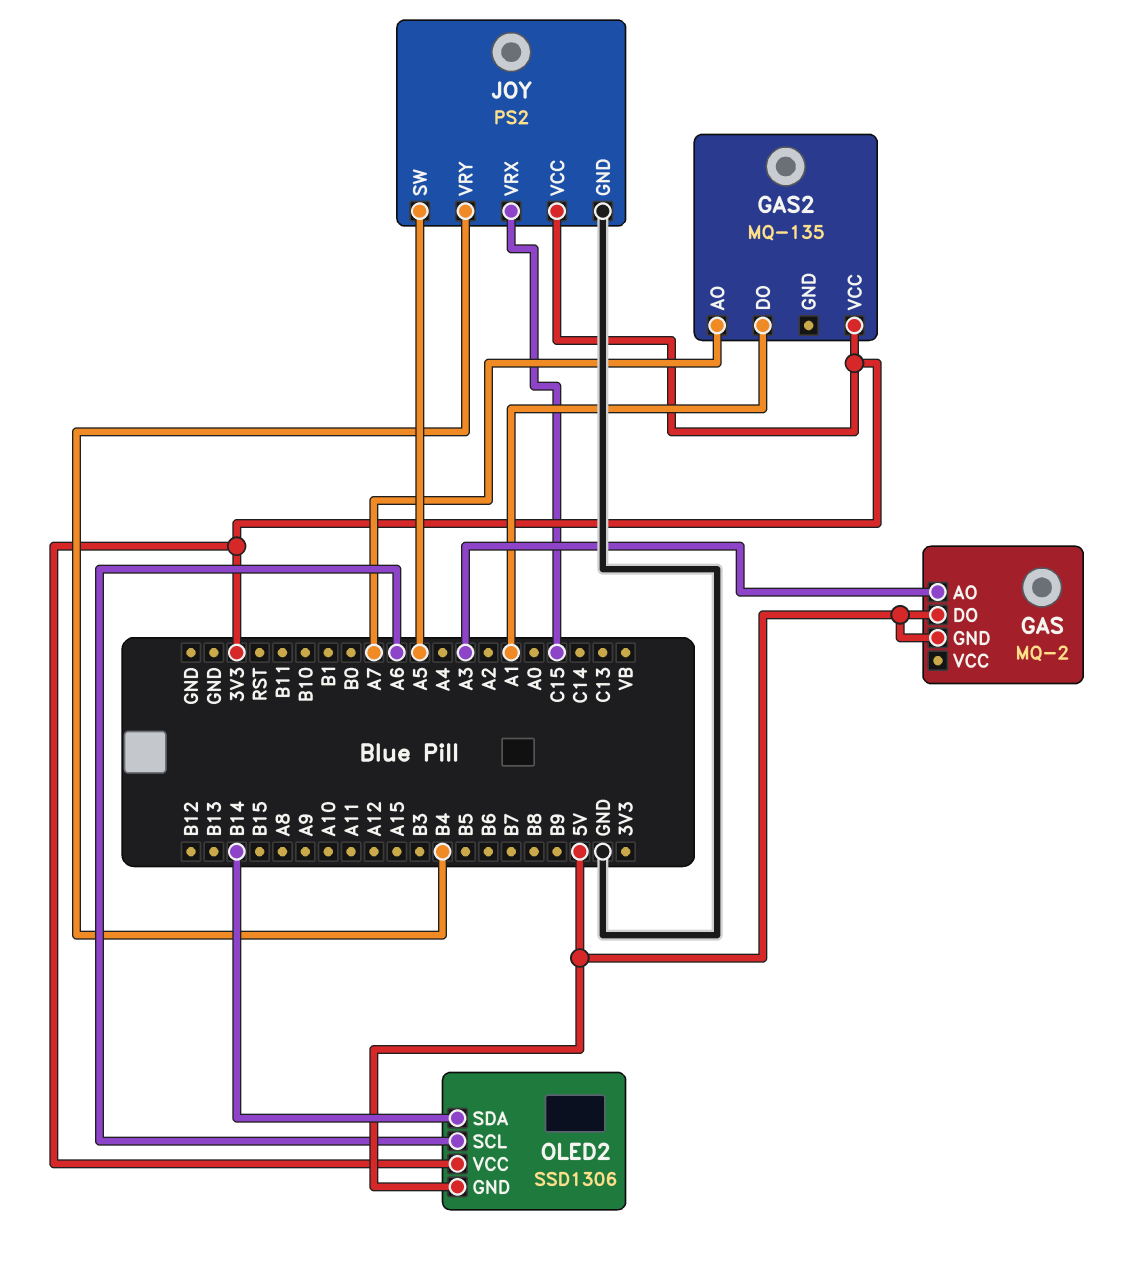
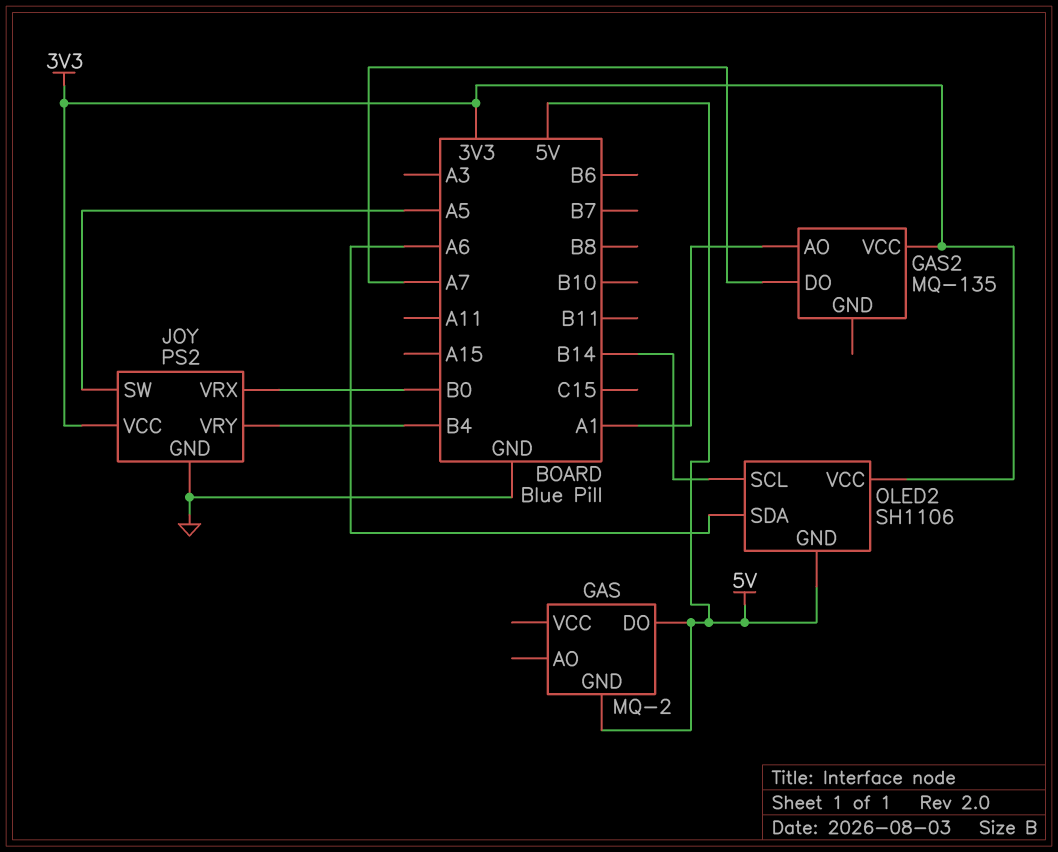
GAS pin AO: A3 -> none
GAS2 pin AO: A7 -> A1
GAS2 pin DO: A1 -> A7
JOY pin VRX: C15 -> B0
OLED2: SSD1306 -> SH1106
OLED2 pin SCL: A6 -> B14
OLED2 pin SDA: B14 -> A6

